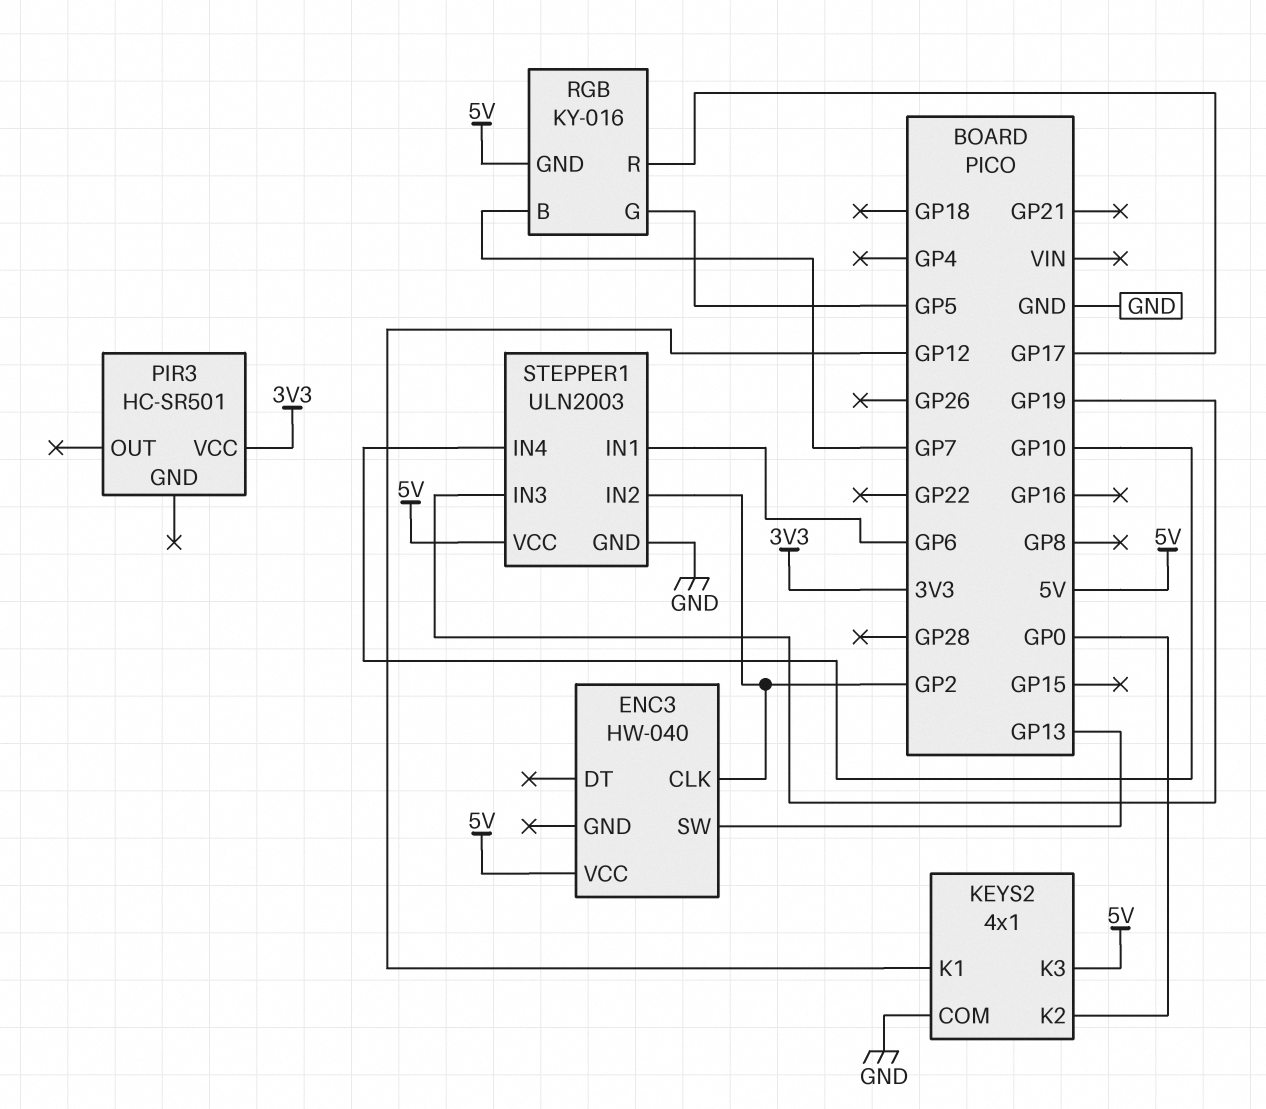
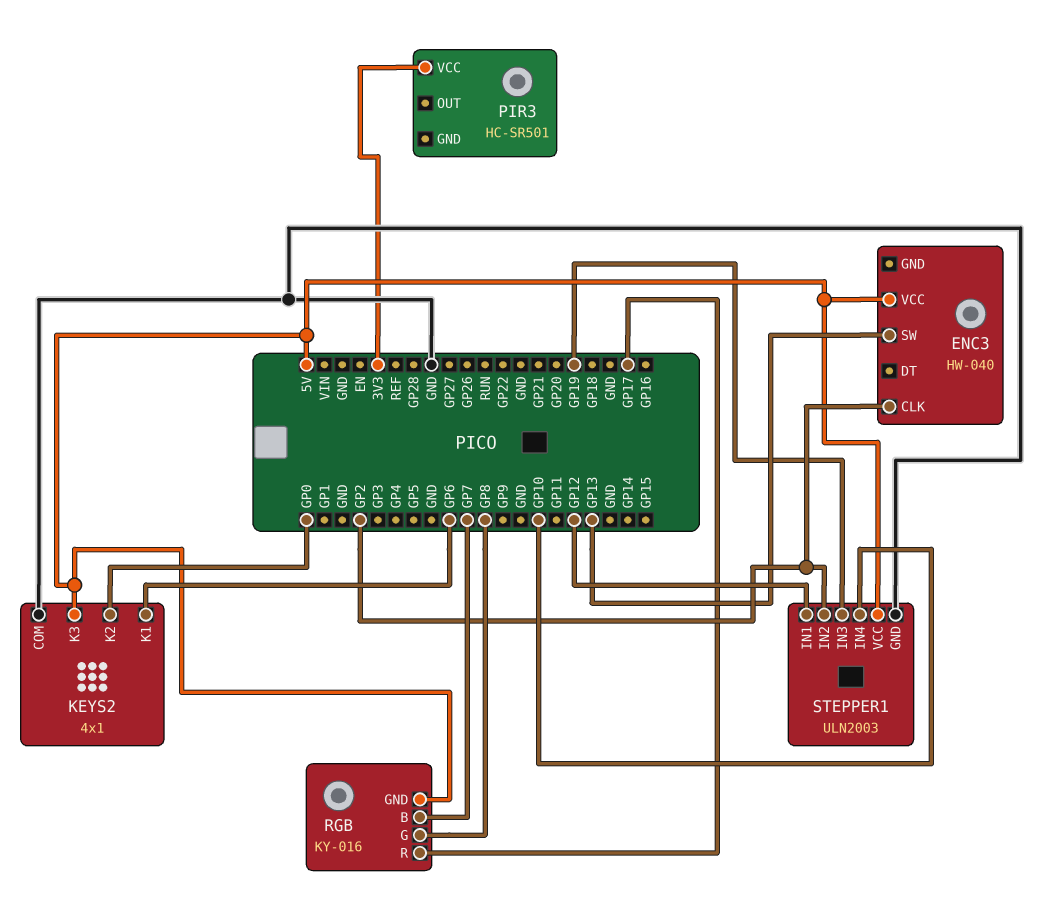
KEYS2 pin K1: GP12 -> GP6
RGB pin G: GP5 -> GP8
STEPPER1 pin IN1: GP6 -> GP12

